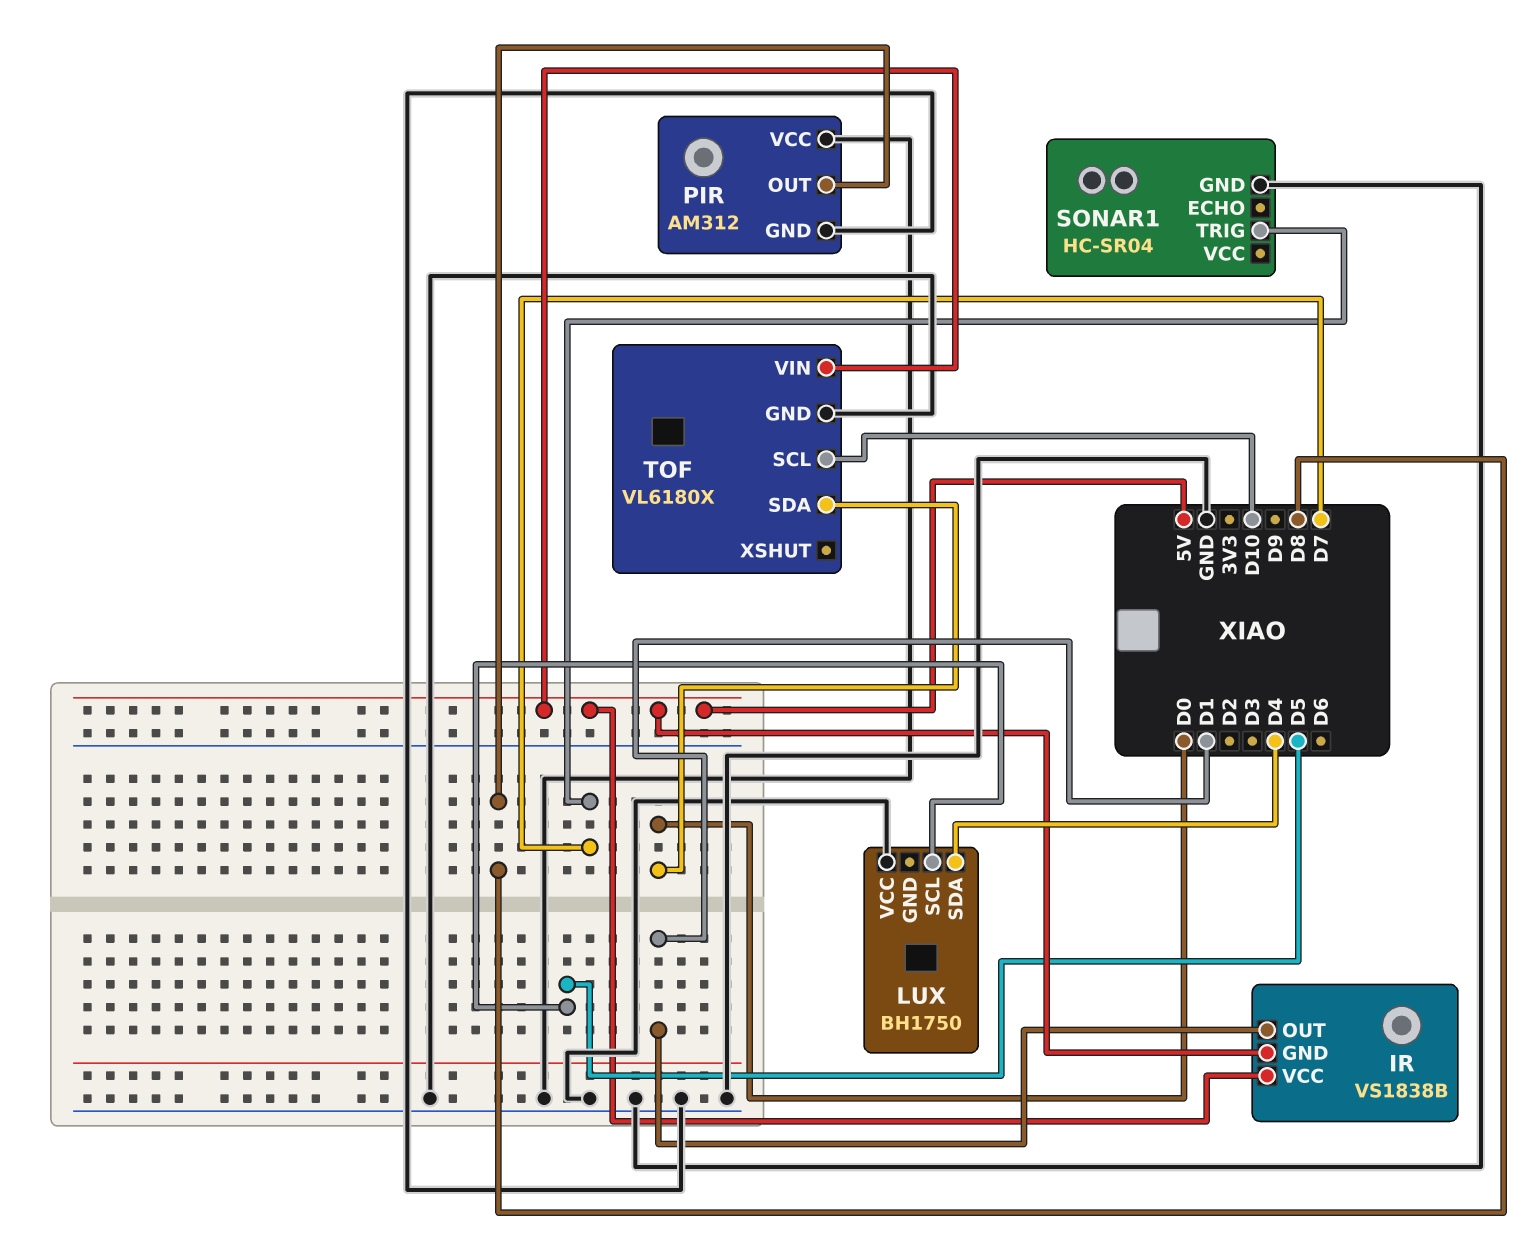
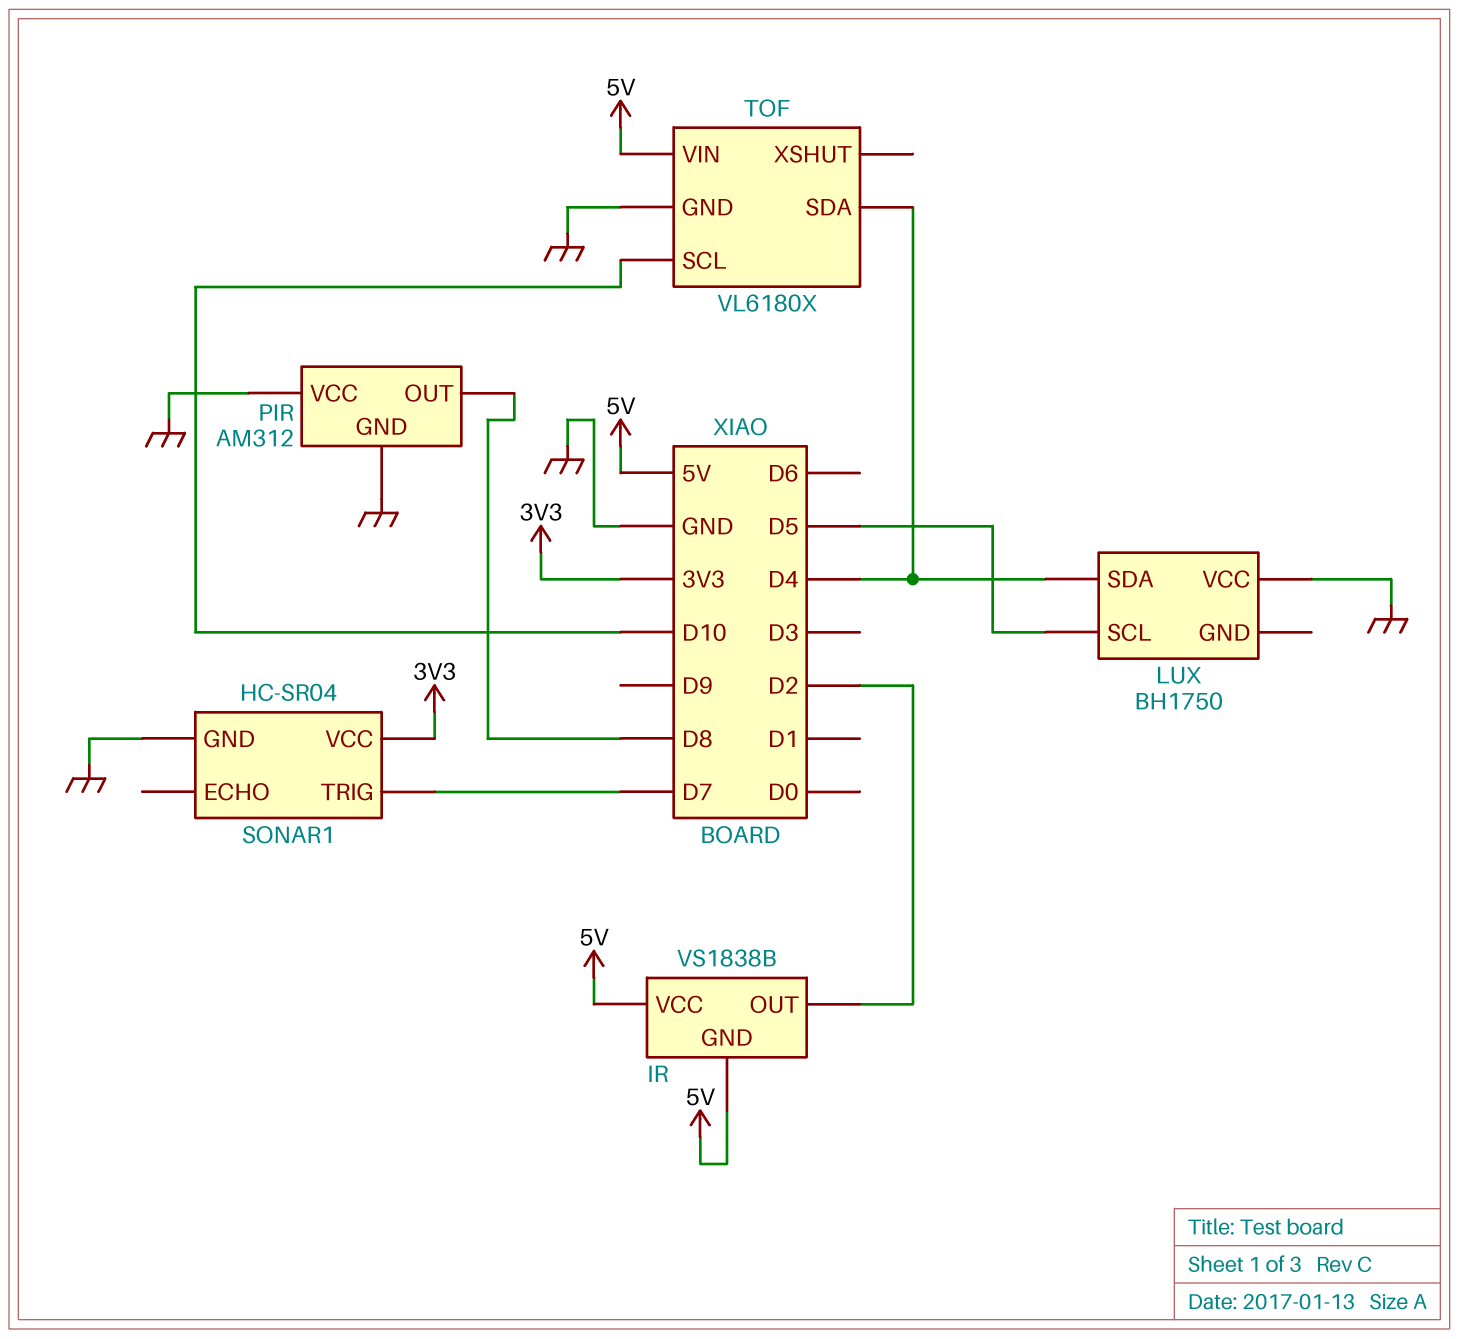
IR pin OUT: D1 -> D2
SONAR1 pin VCC: none -> 3V3
TOF pin SDA: D0 -> D4

